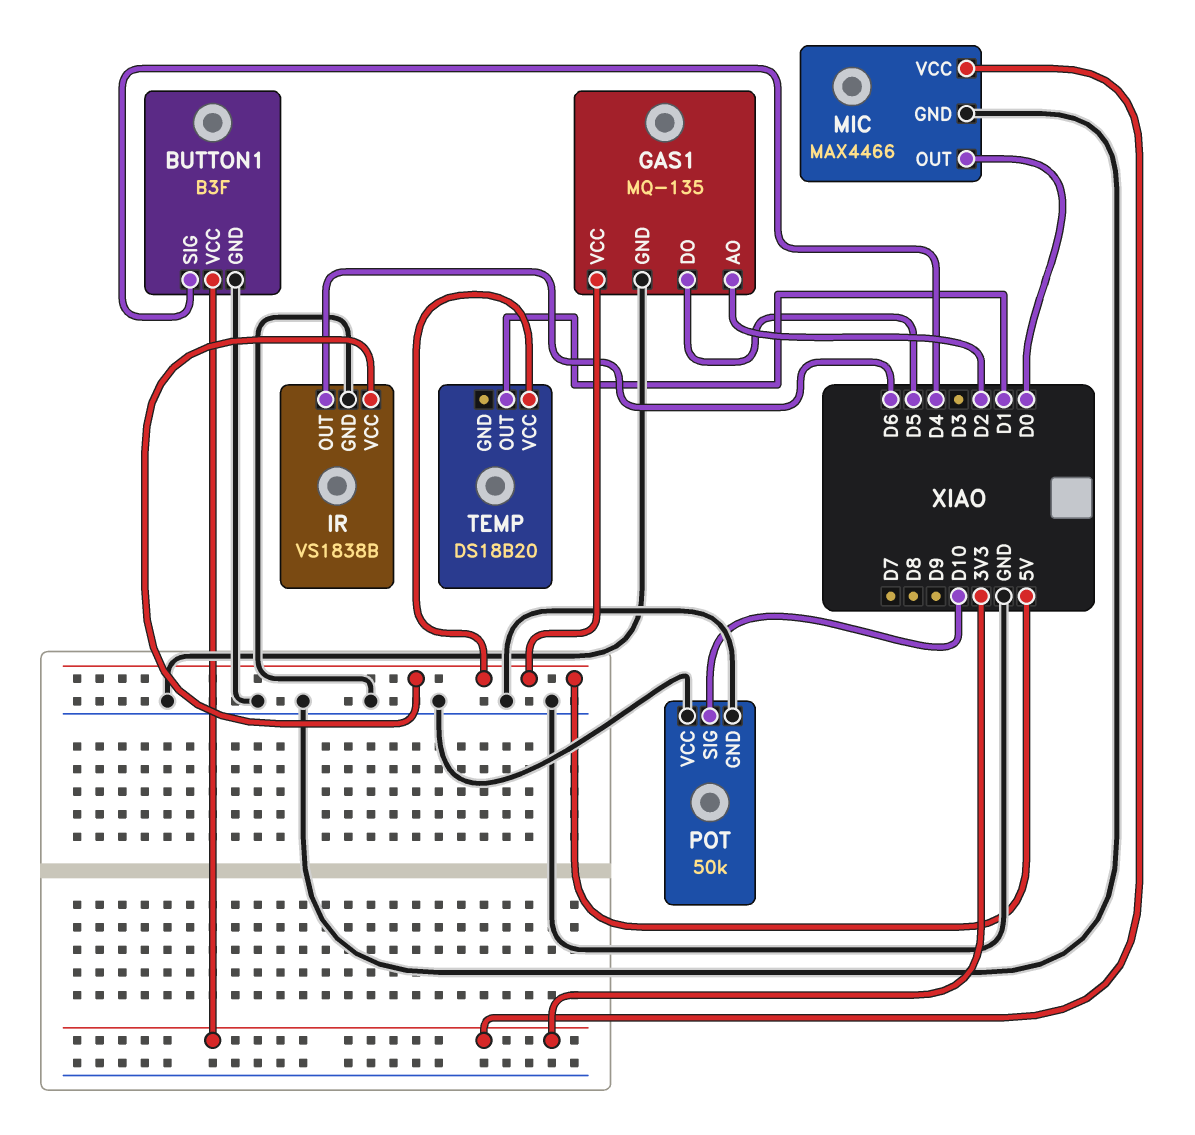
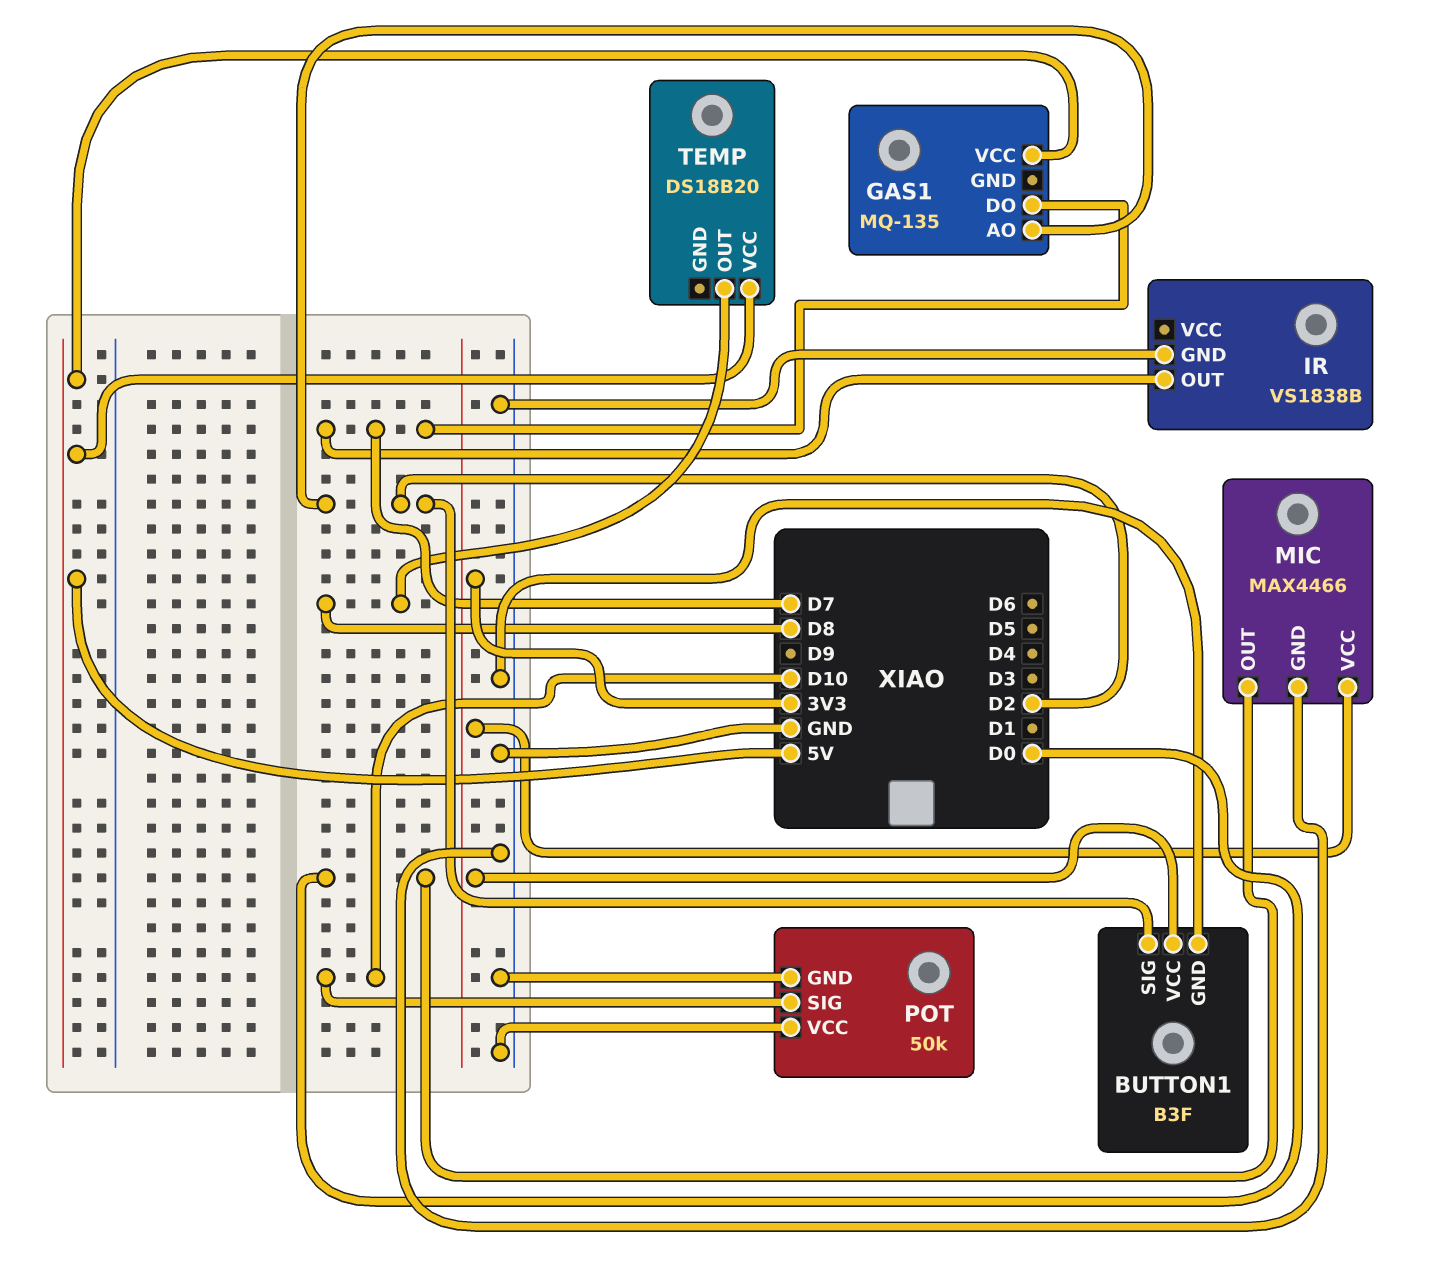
BUTTON1 pin SIG: D4 -> D2
GAS1 pin DO: D5 -> D7
GAS1 pin GND: GND -> none
IR pin OUT: D6 -> D7
IR pin VCC: 5V -> none
TEMP pin OUT: D1 -> D8

